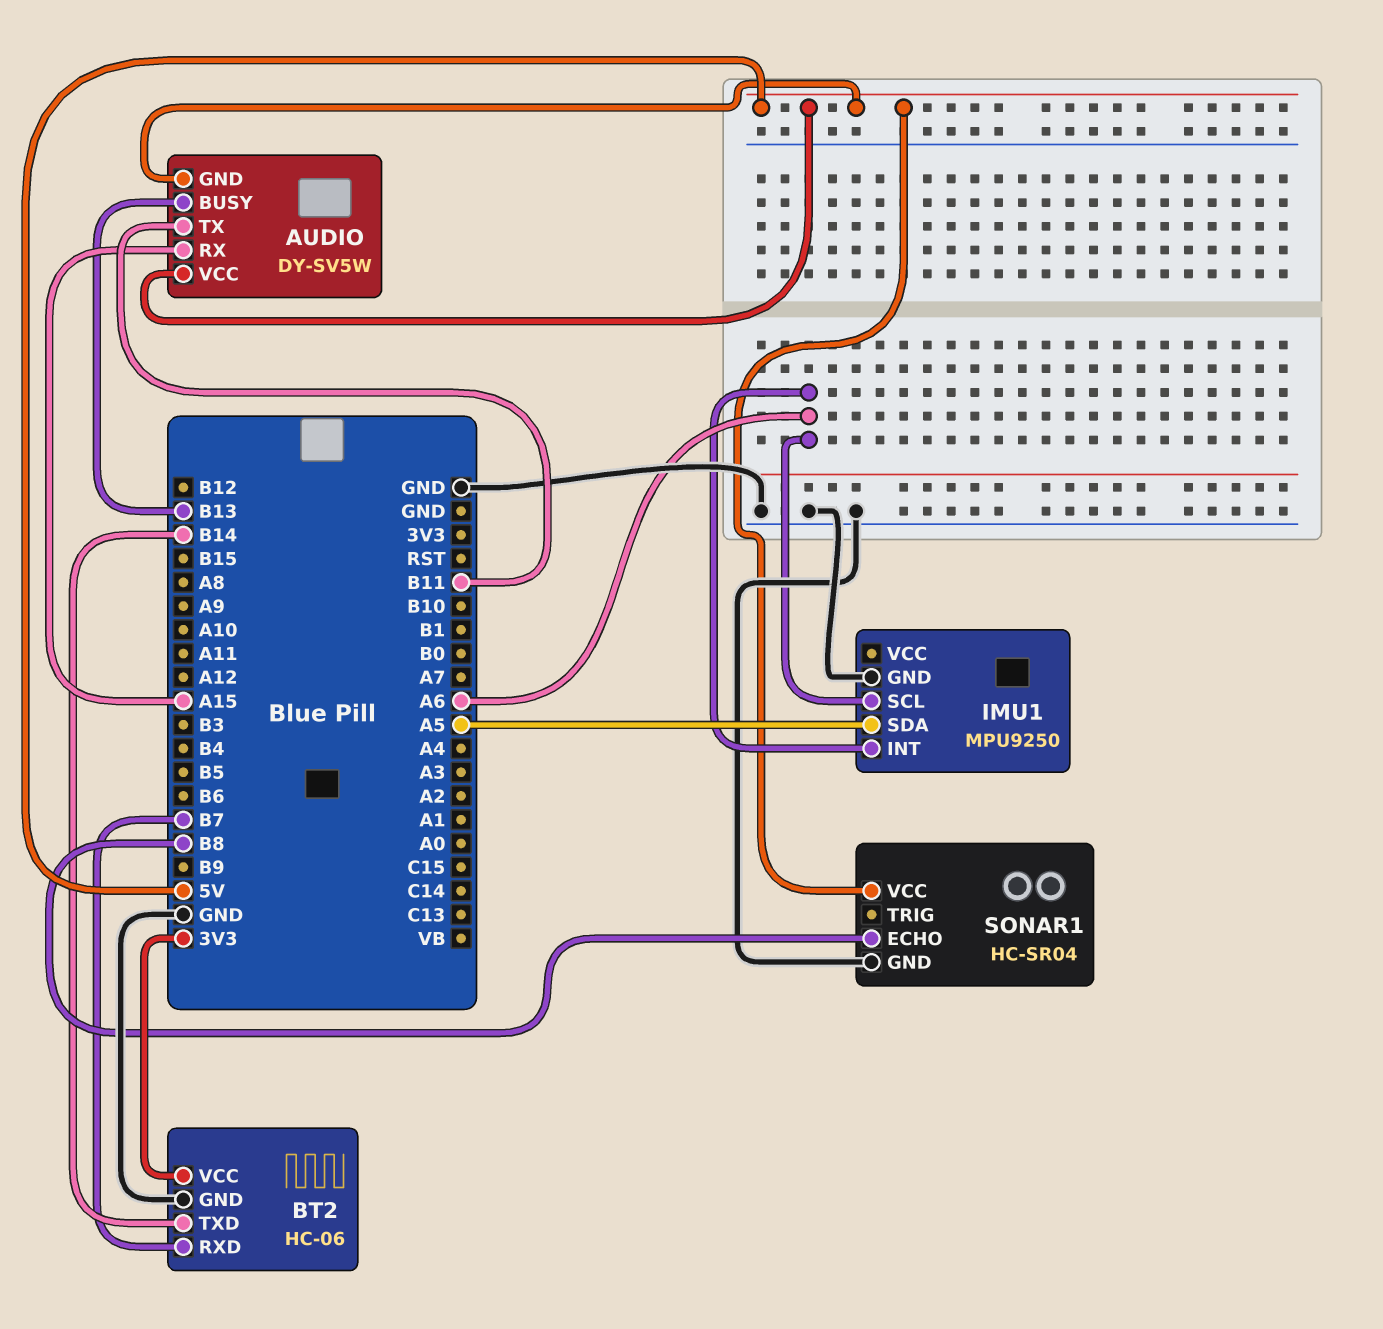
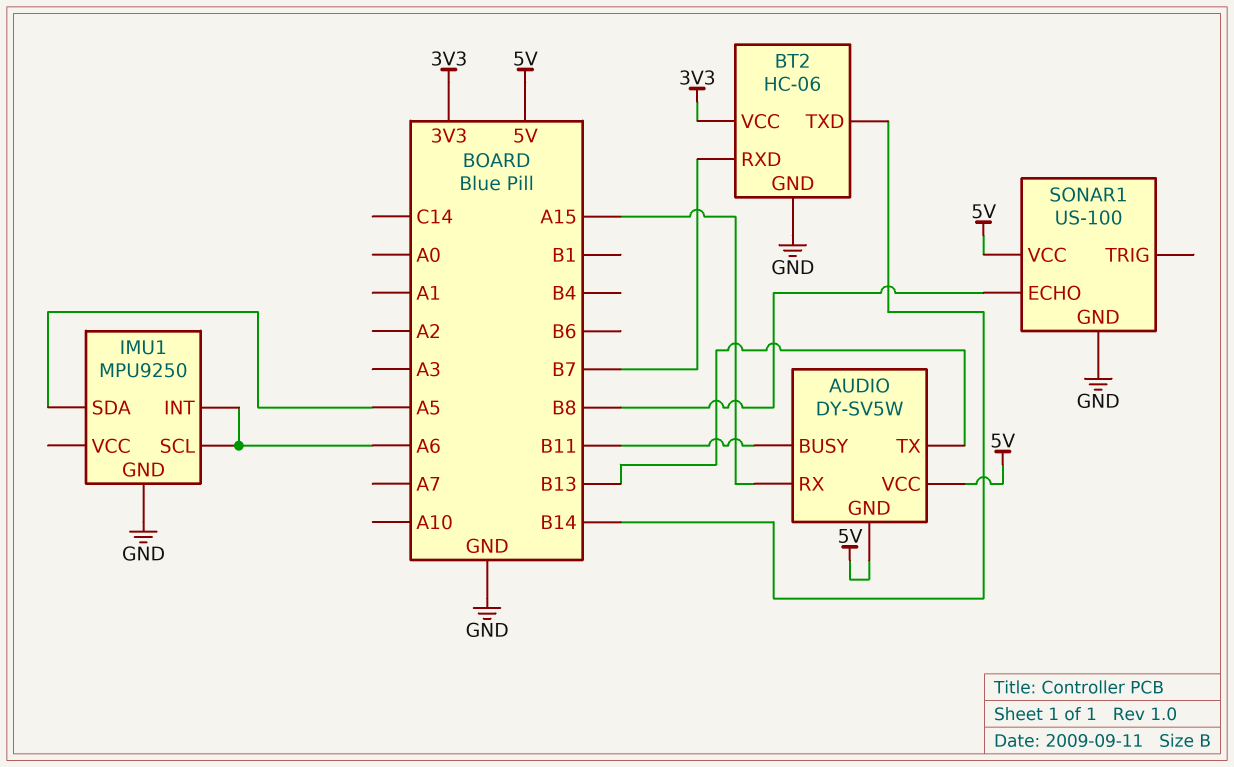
AUDIO pin BUSY: B13 -> B11
AUDIO pin TX: B11 -> B13
SONAR1: HC-SR04 -> US-100

